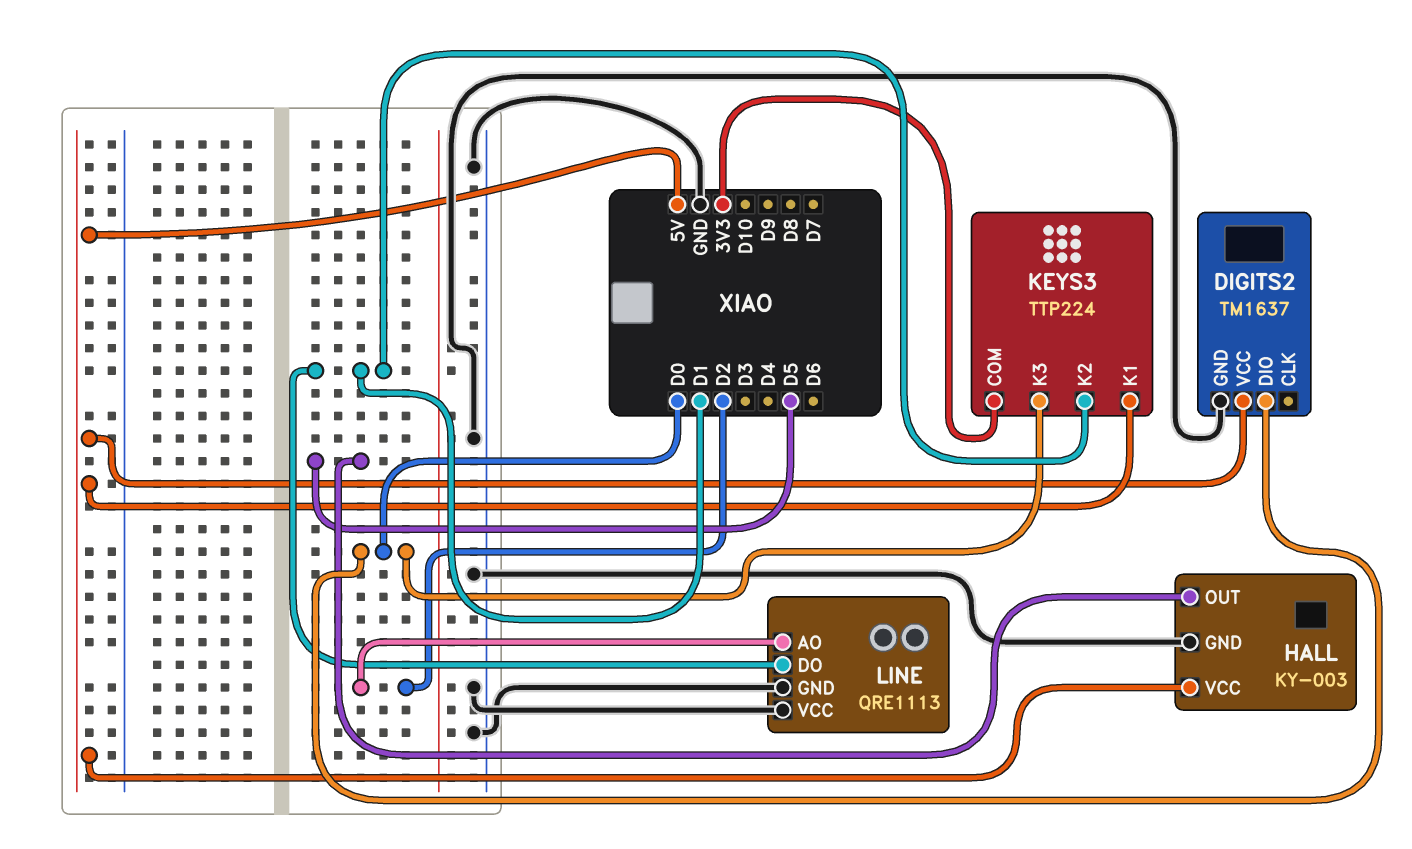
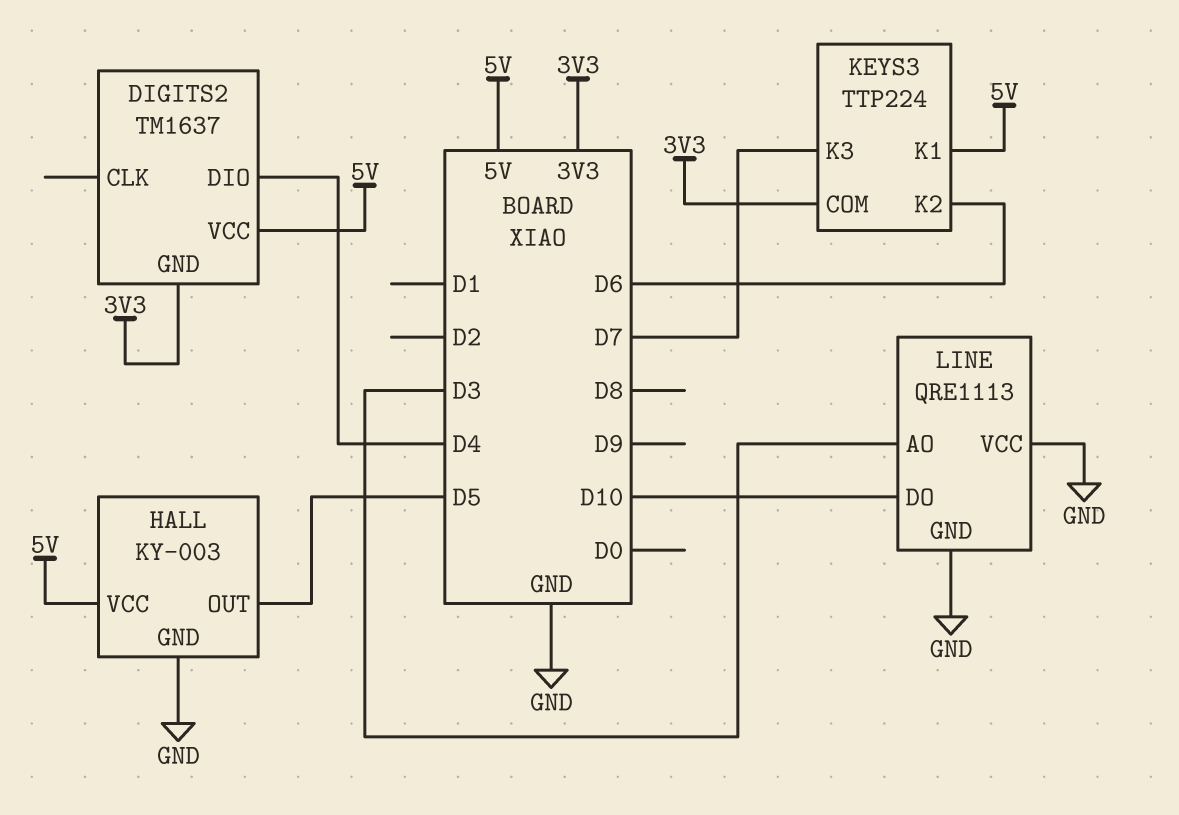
DIGITS2 pin DIO: D0 -> D4
DIGITS2 pin GND: GND -> 3V3
KEYS3 pin K2: D1 -> D6
KEYS3 pin K3: D0 -> D7
LINE pin AO: D2 -> D3
LINE pin DO: D1 -> D10

